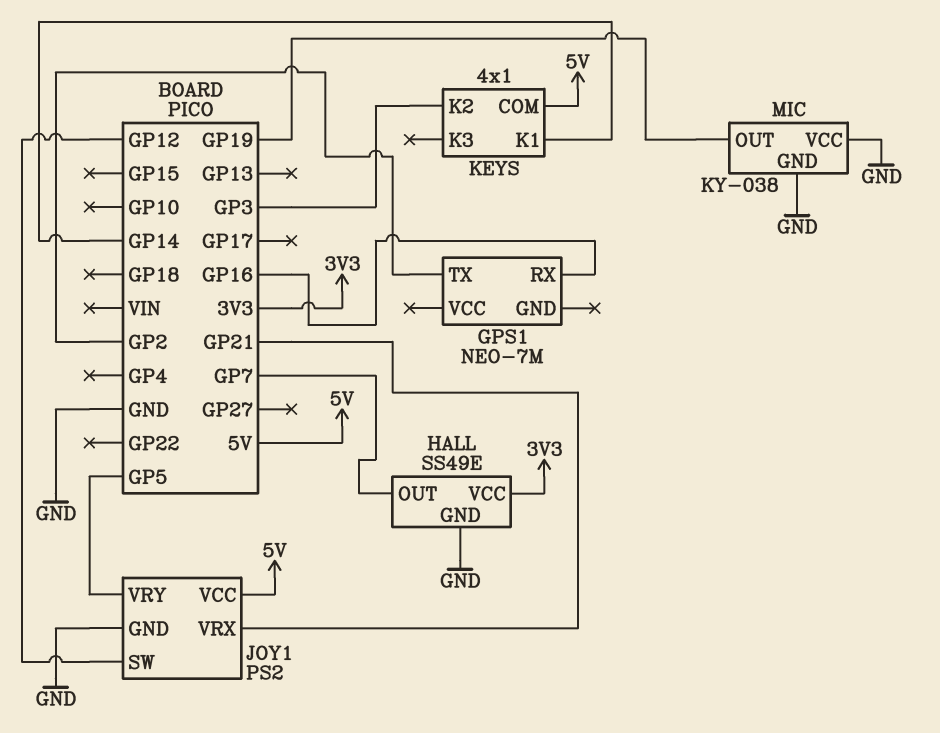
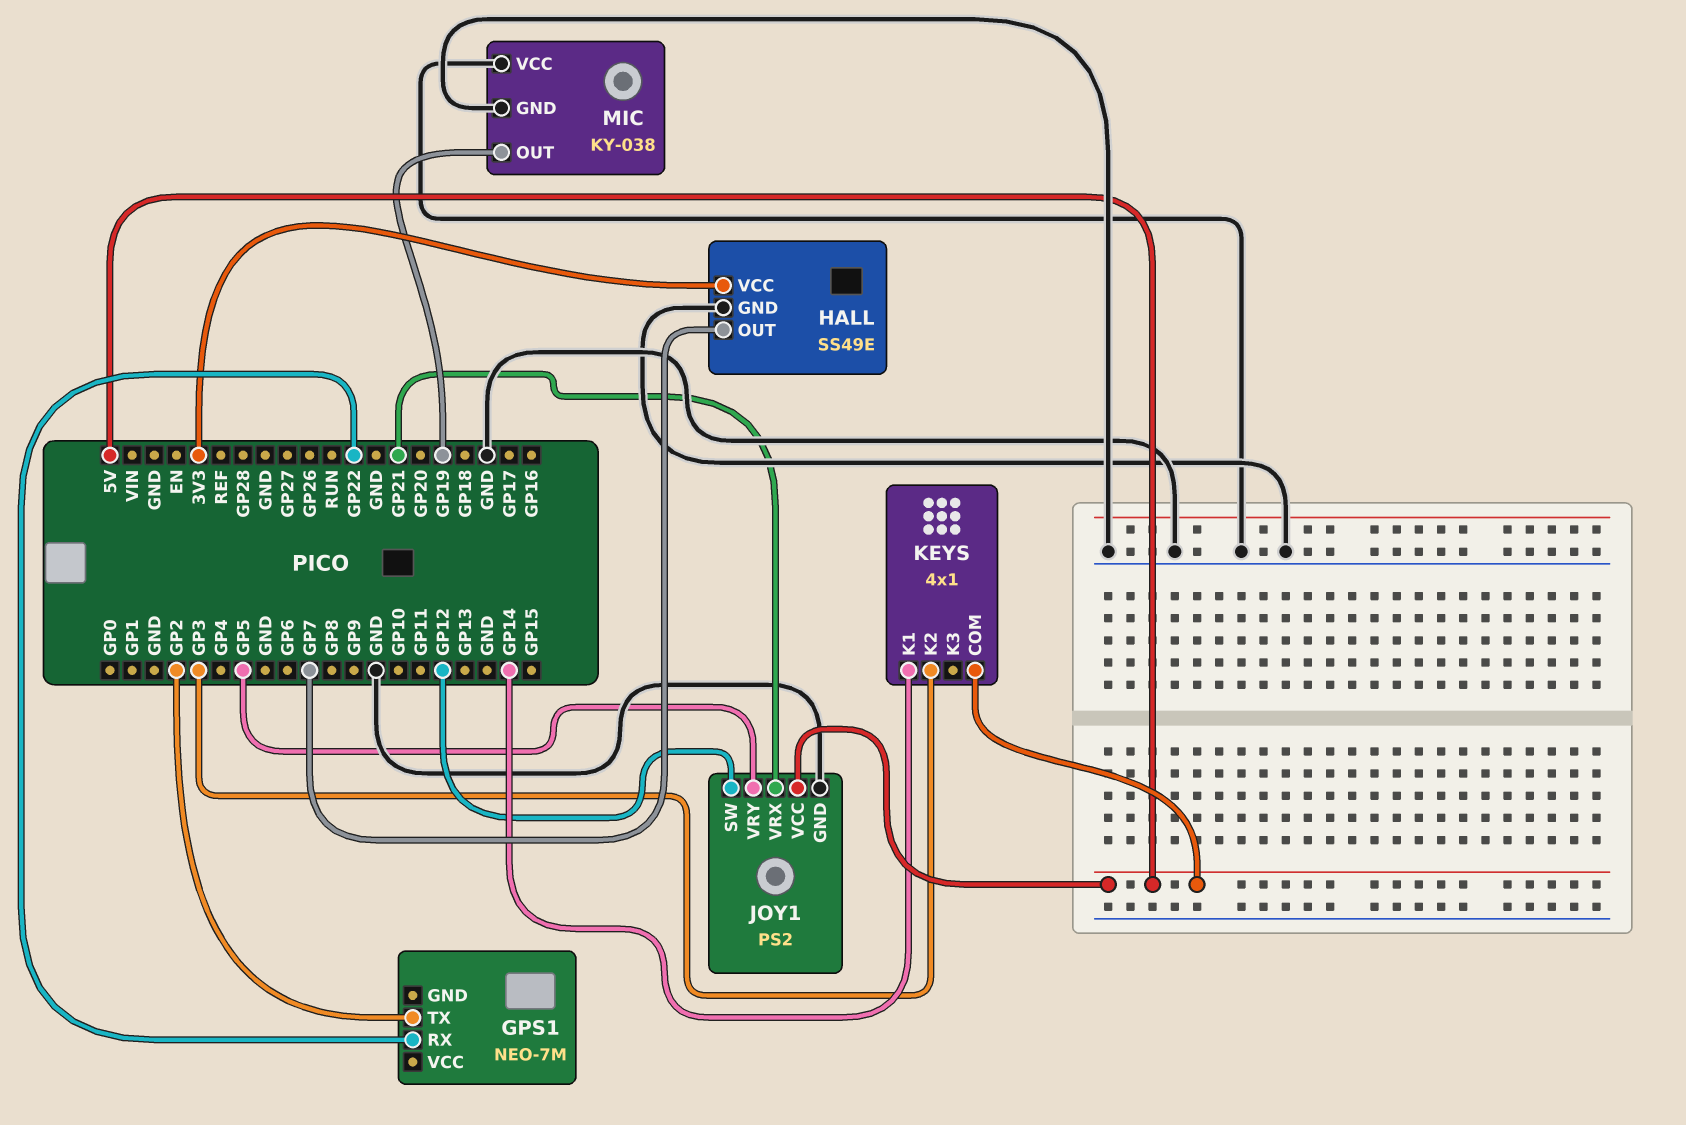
GPS1 pin RX: GP16 -> GP22

